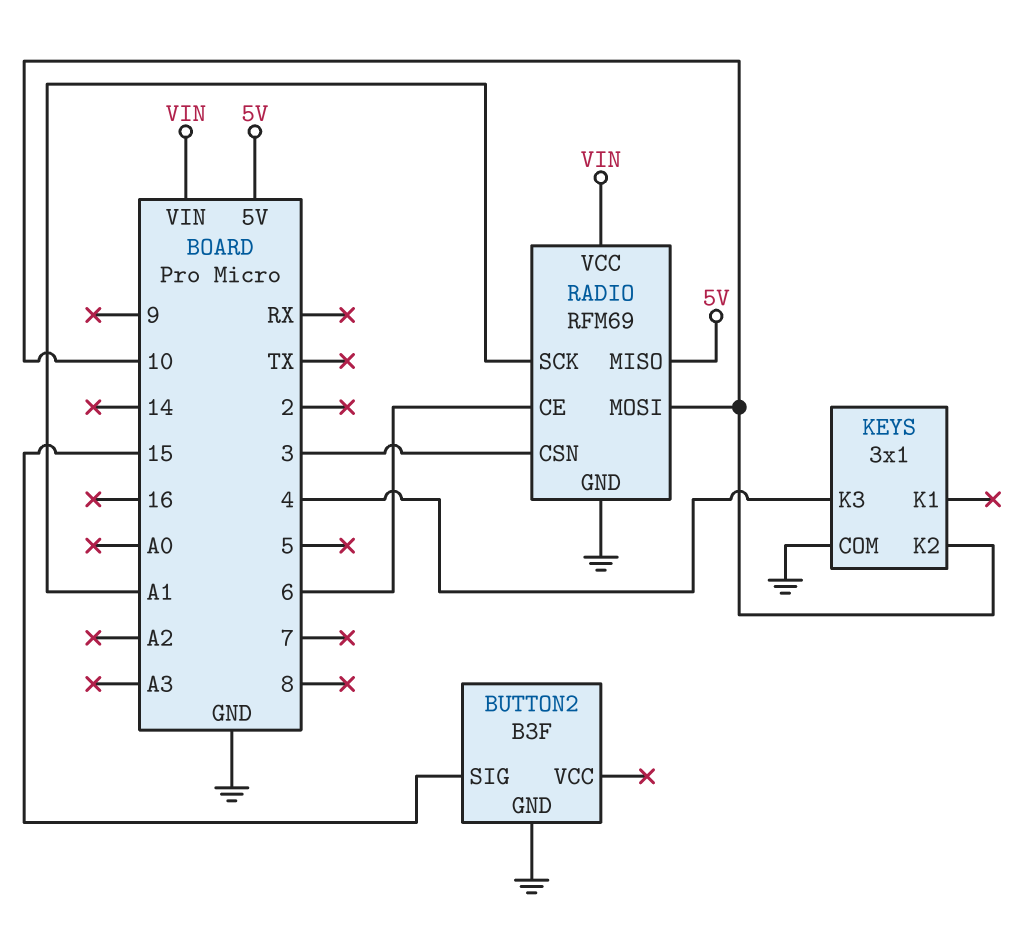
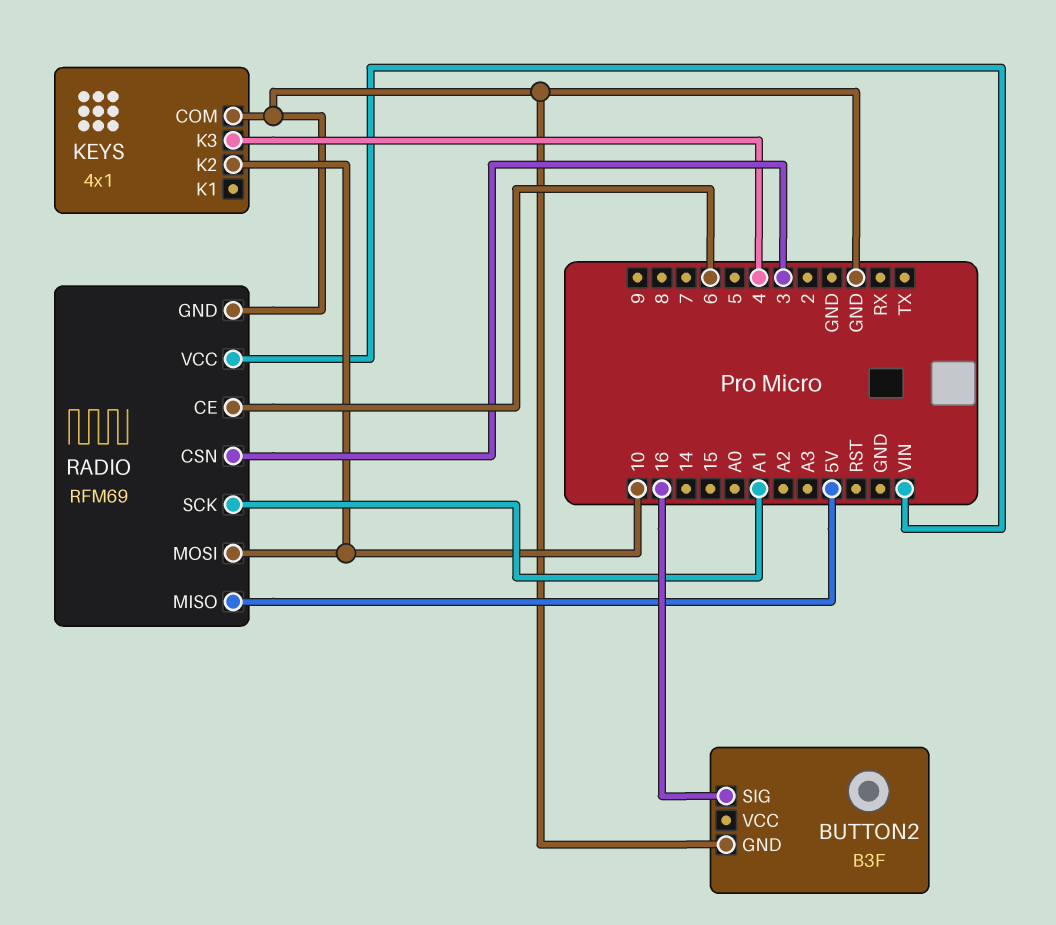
BUTTON2 pin SIG: 15 -> 16
KEYS: 3x1 -> 4x1

